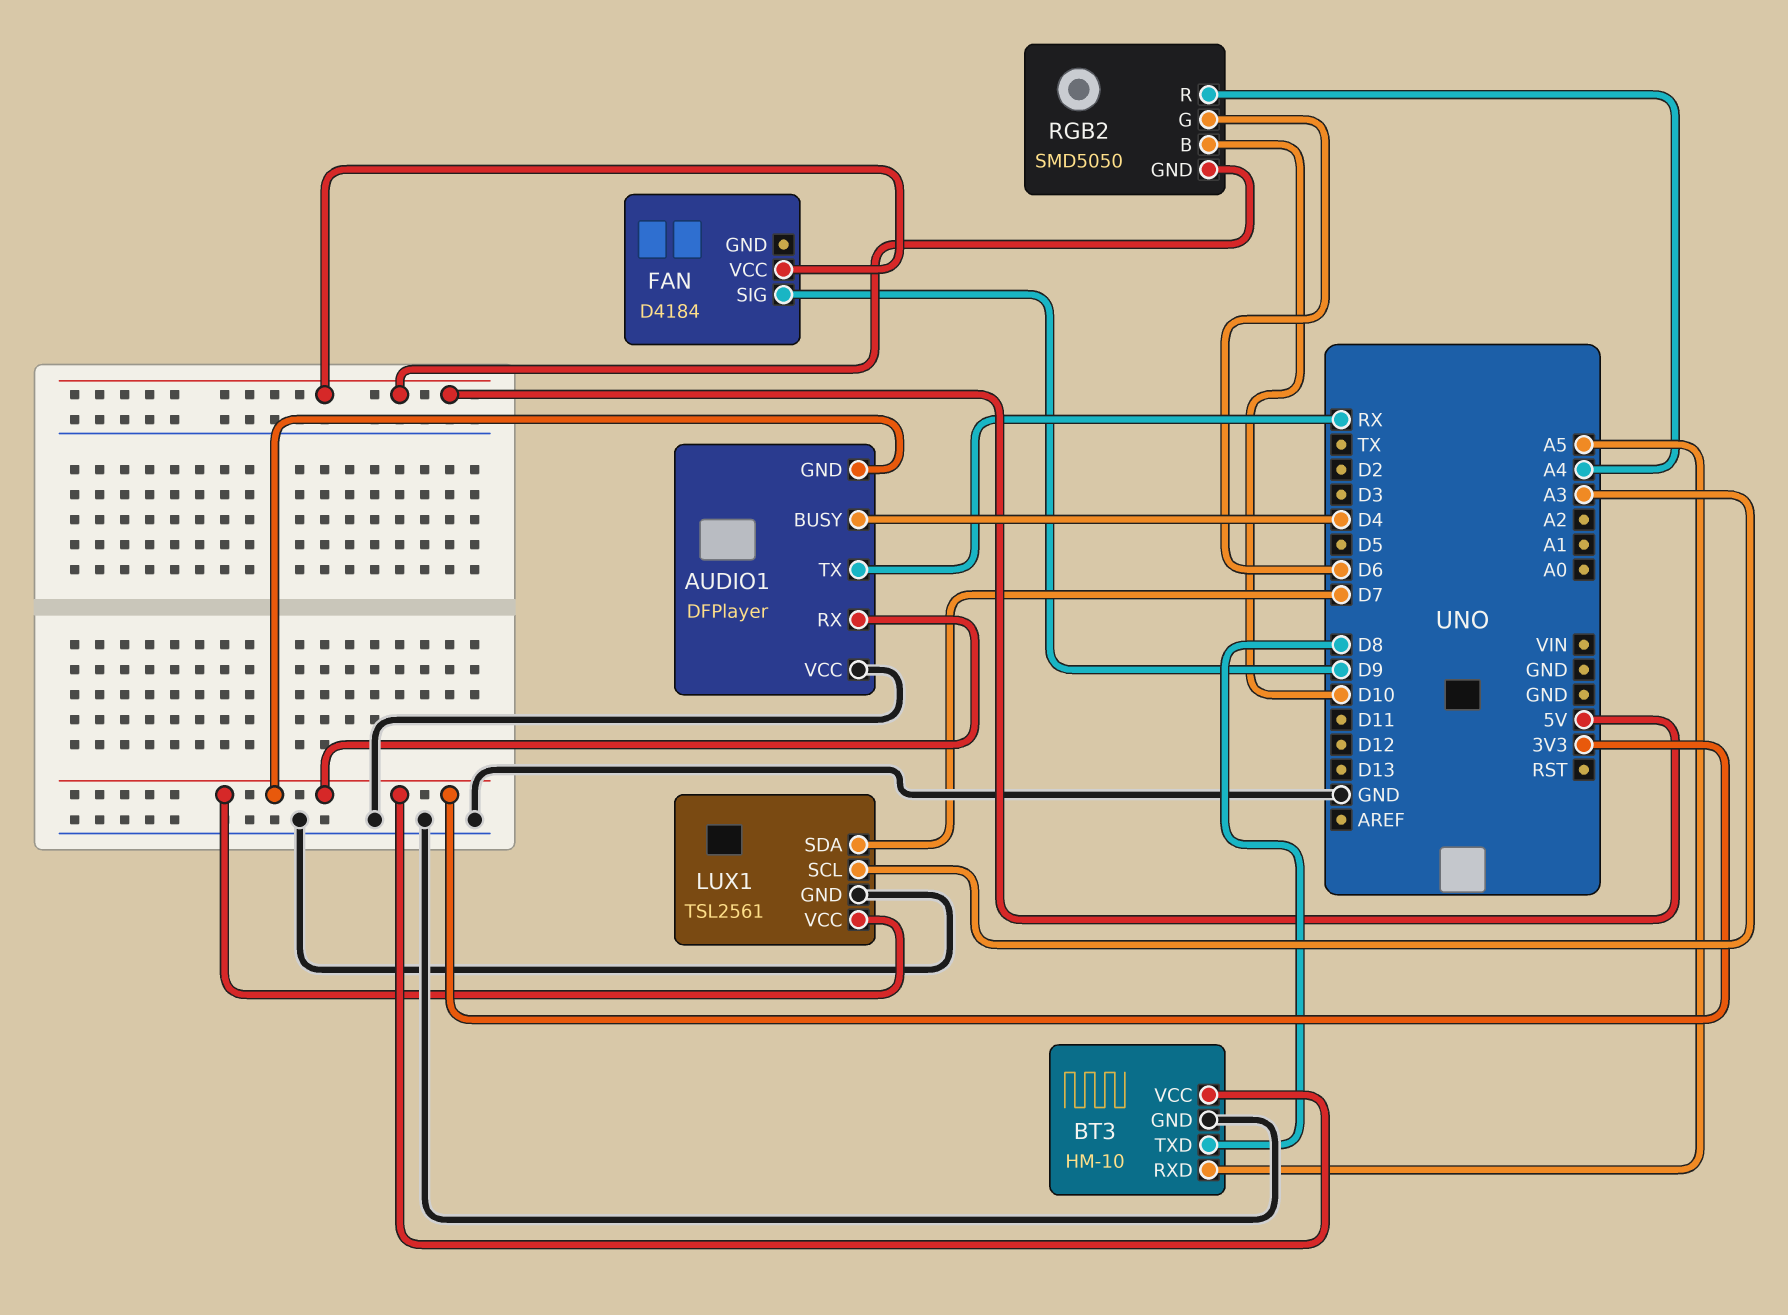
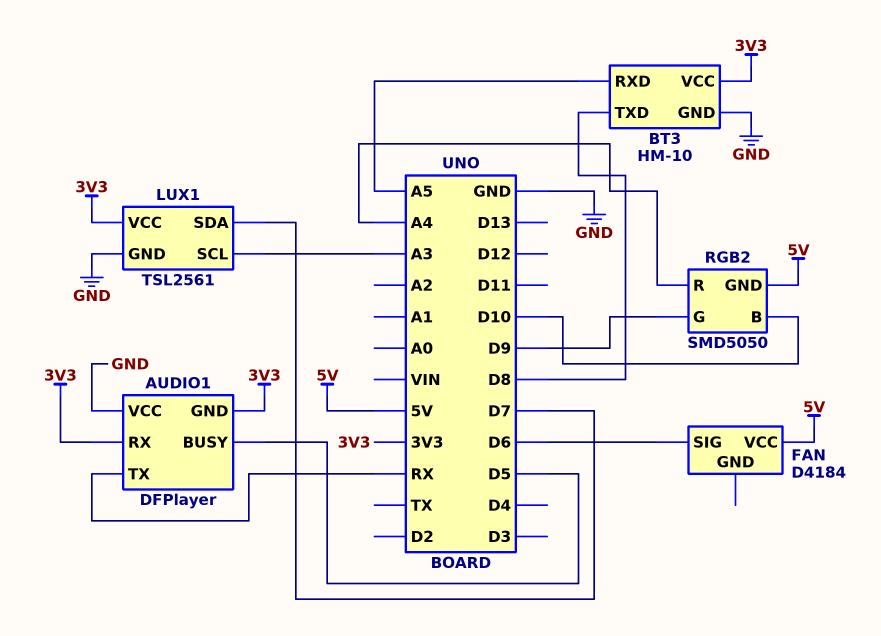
AUDIO1 pin BUSY: D4 -> D5
FAN pin SIG: D9 -> D6
RGB2 pin G: D6 -> D9

